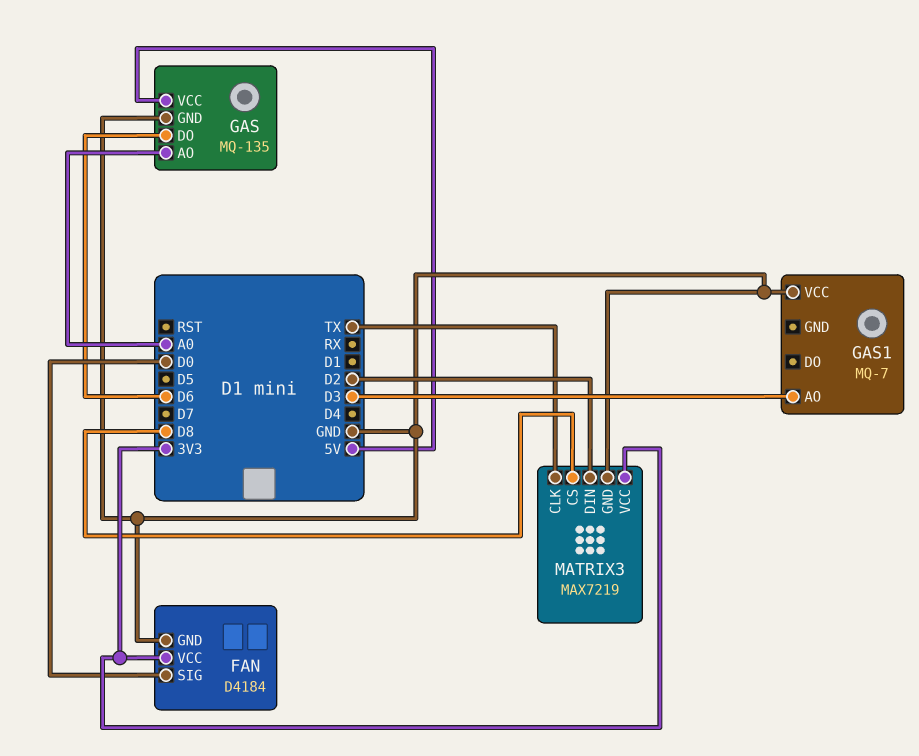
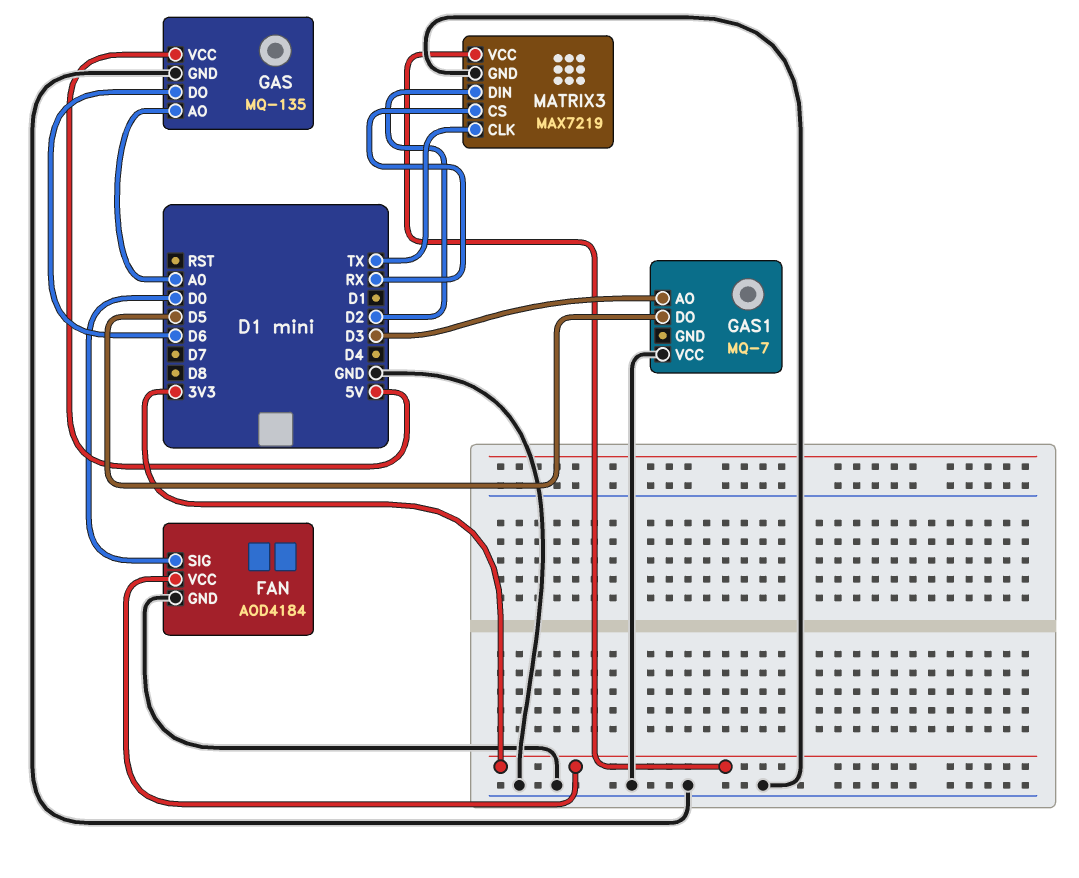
FAN: D4184 -> AOD4184
GAS1 pin DO: none -> D5
MATRIX3 pin CS: D8 -> RX

